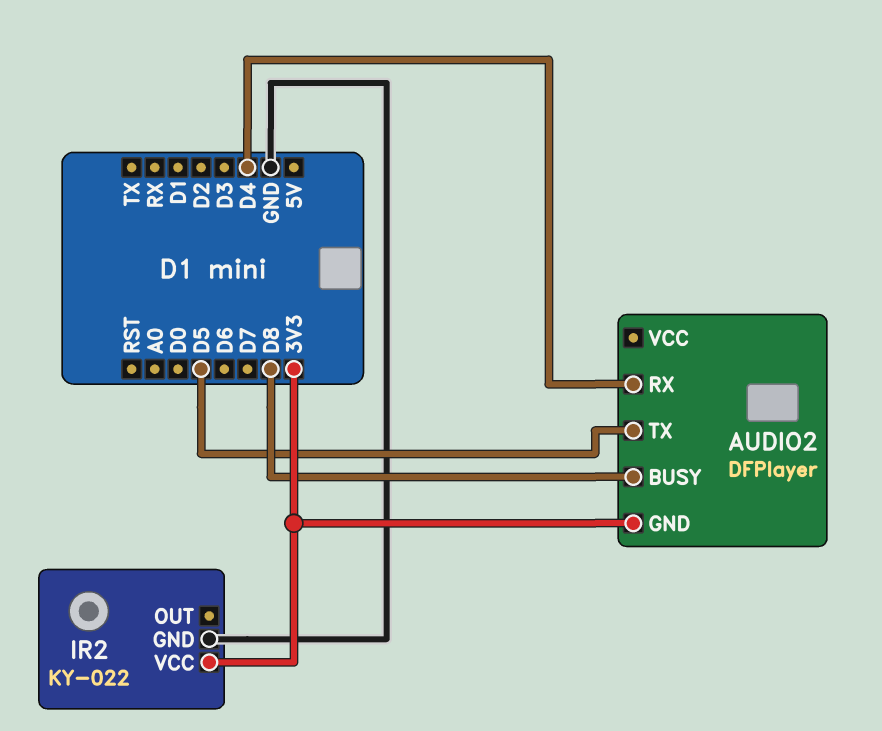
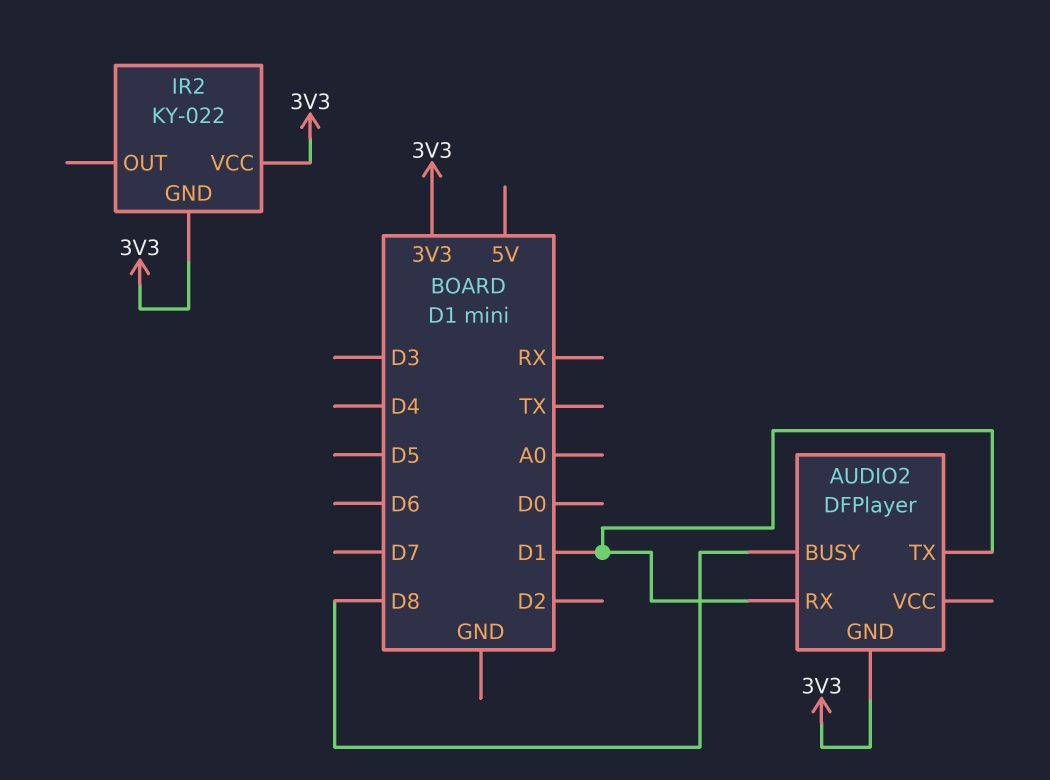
AUDIO2 pin RX: D4 -> D1
AUDIO2 pin TX: D5 -> D1
IR2 pin GND: GND -> 3V3

